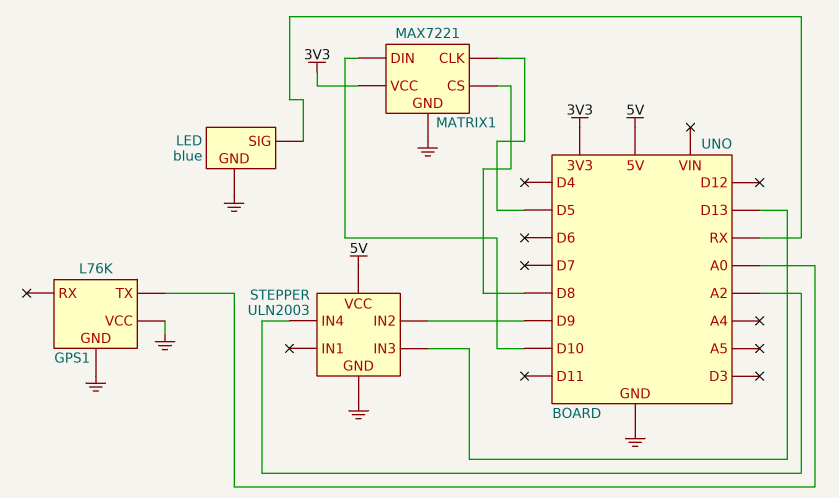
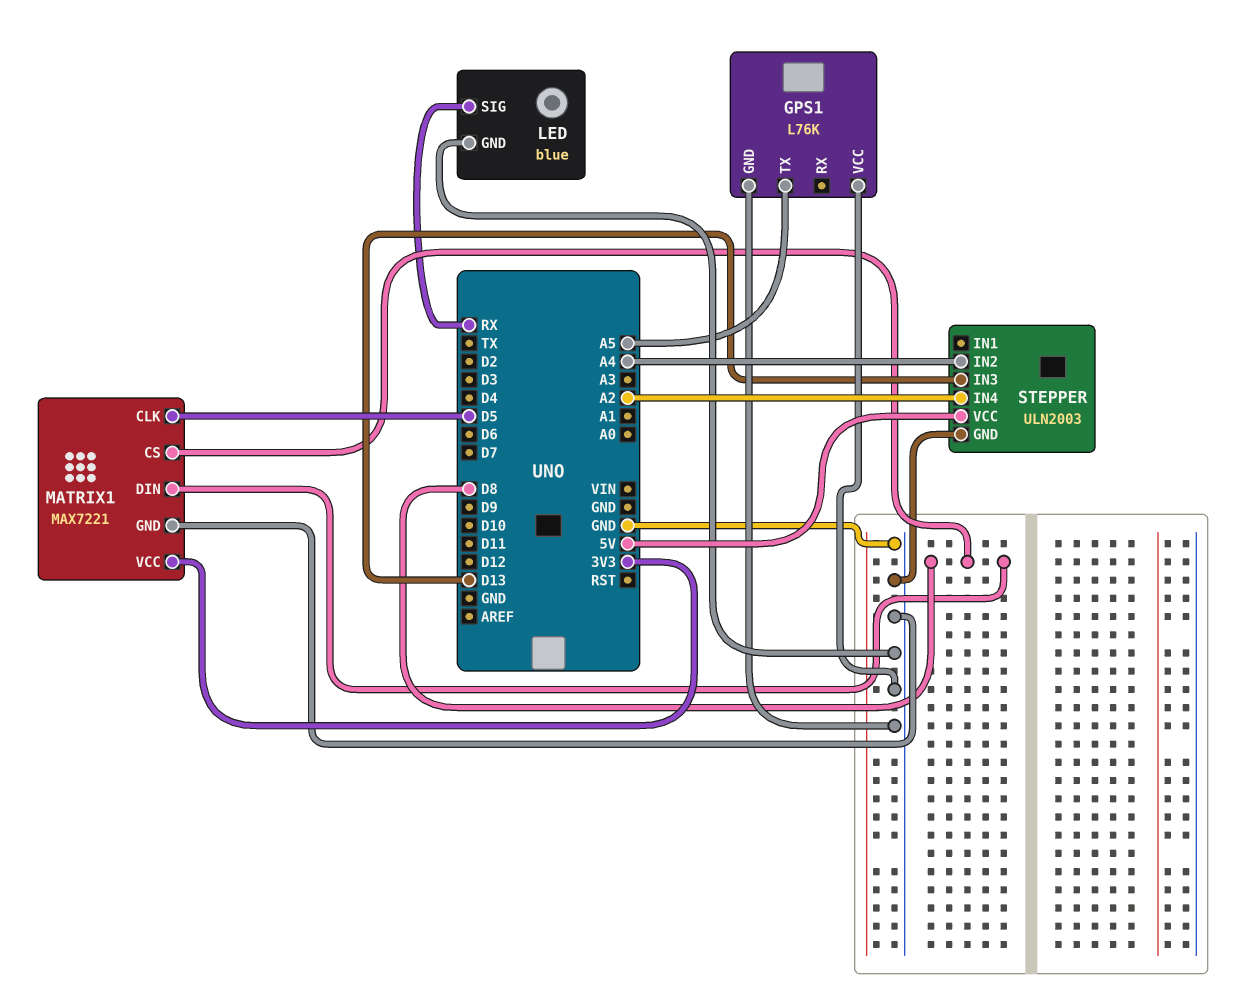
GPS1 pin TX: A0 -> A5
MATRIX1 pin DIN: D10 -> D8
STEPPER pin IN2: D9 -> A4

